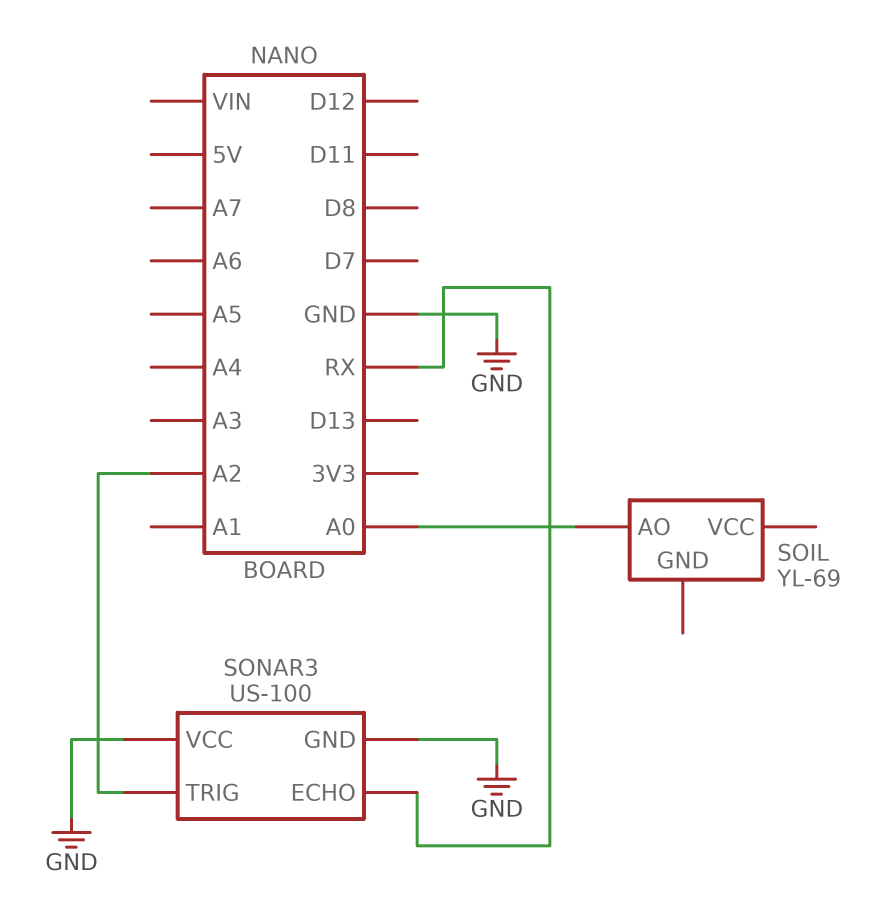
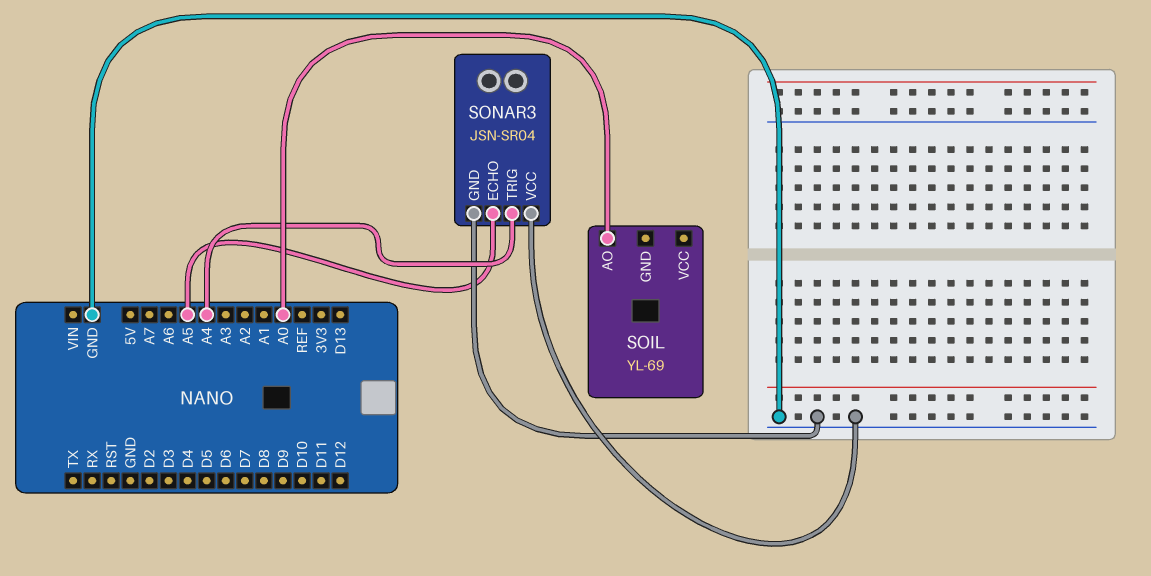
SONAR3: US-100 -> JSN-SR04
SONAR3 pin ECHO: RX -> A5
SONAR3 pin TRIG: A2 -> A4

